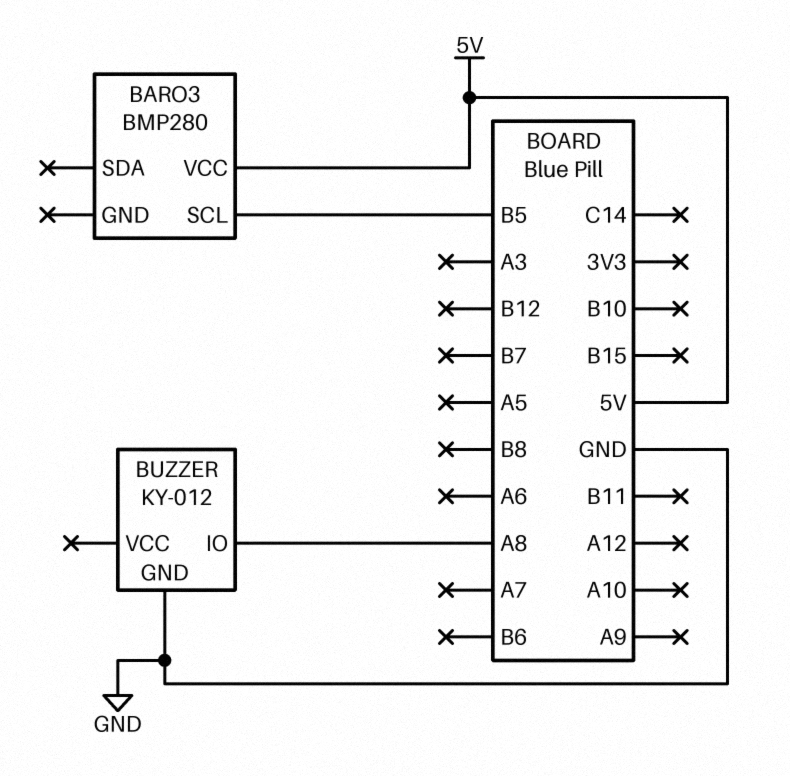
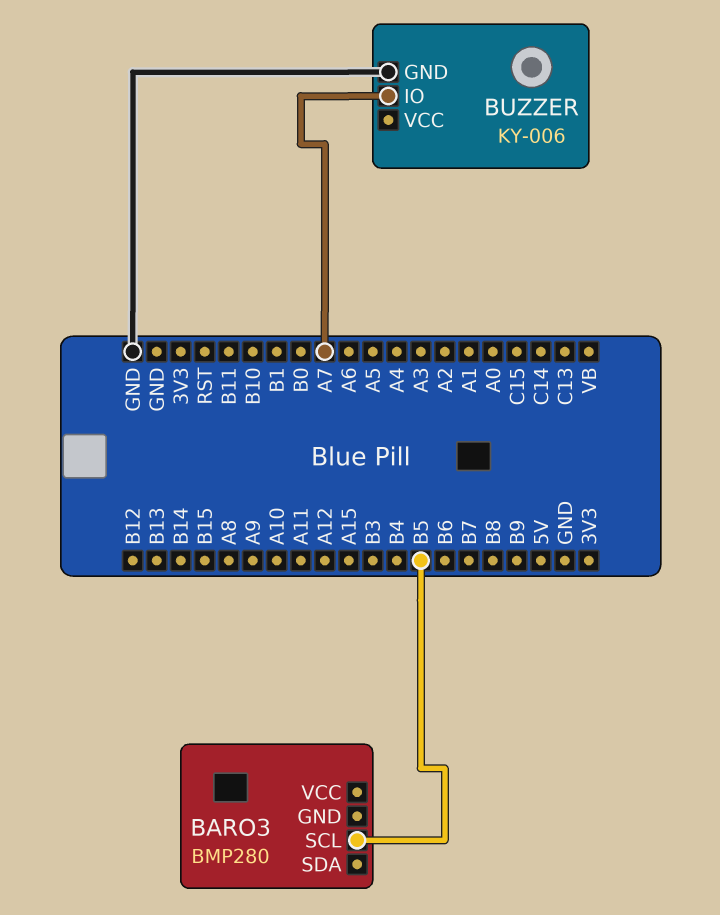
BARO3 pin VCC: 5V -> none
BUZZER: KY-012 -> KY-006
BUZZER pin IO: A8 -> A7

